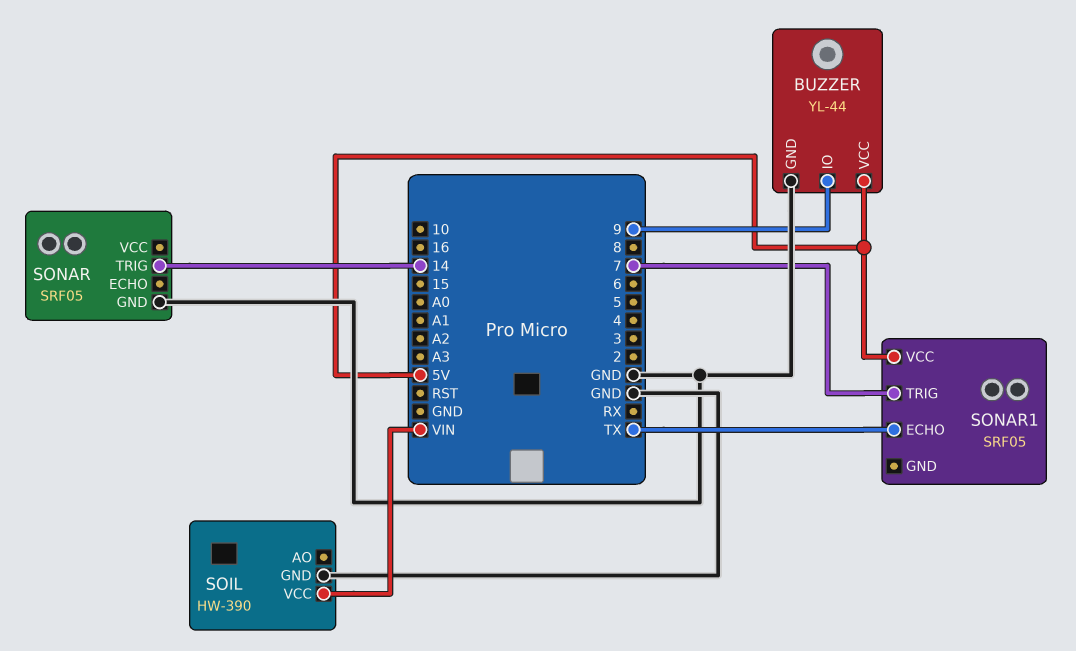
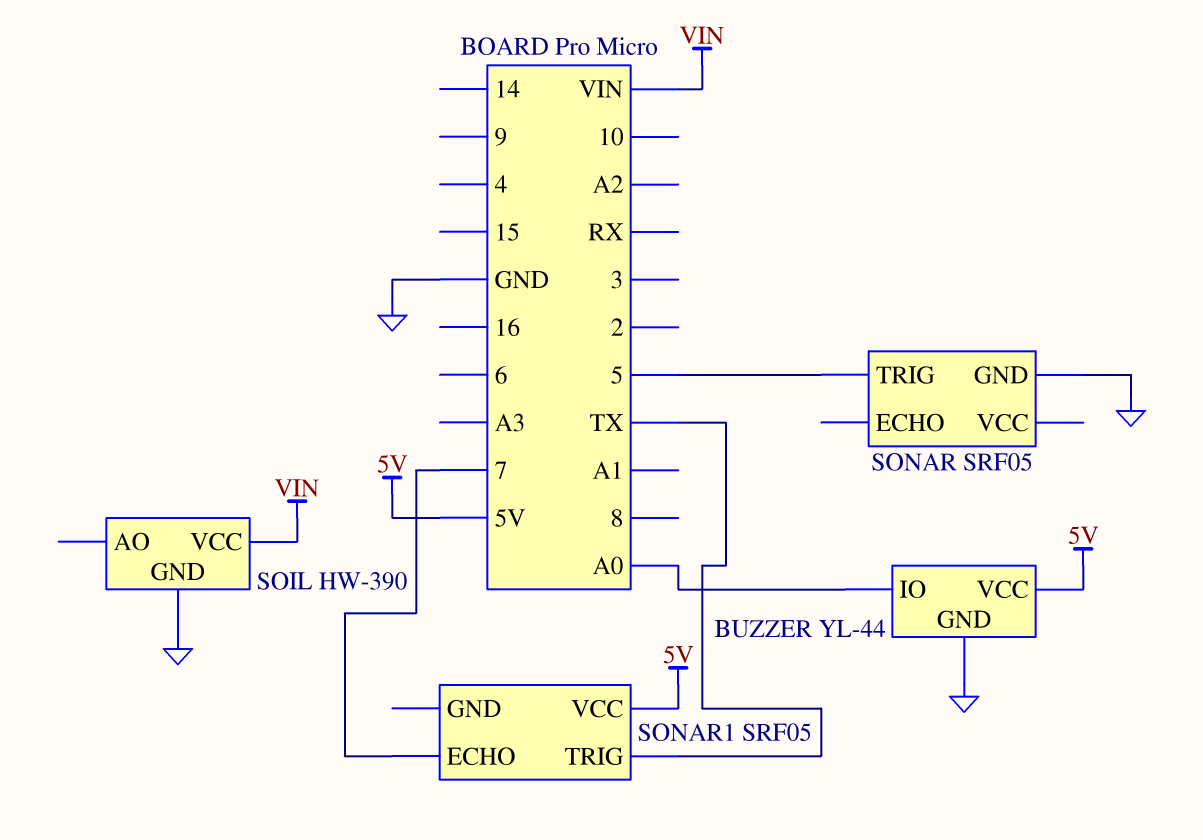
BUZZER pin IO: 9 -> A0
SONAR pin TRIG: 14 -> 5
SONAR1 pin ECHO: TX -> 7
SONAR1 pin TRIG: 7 -> TX

